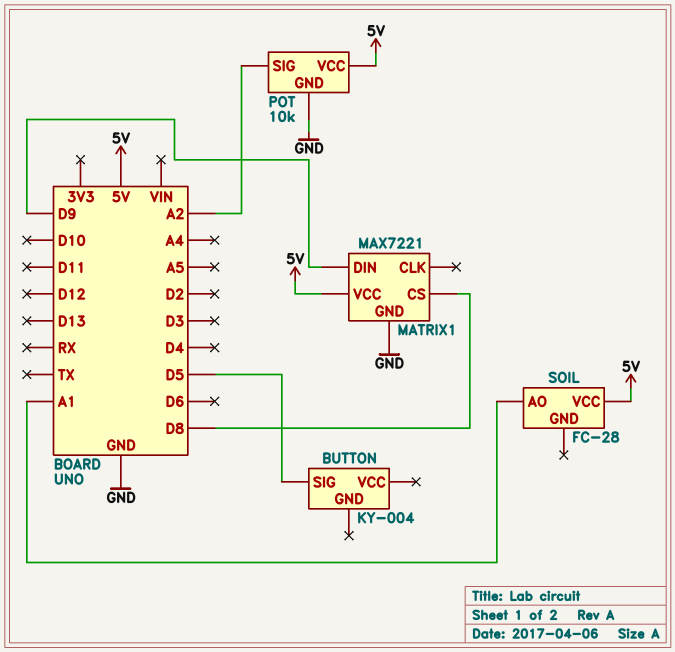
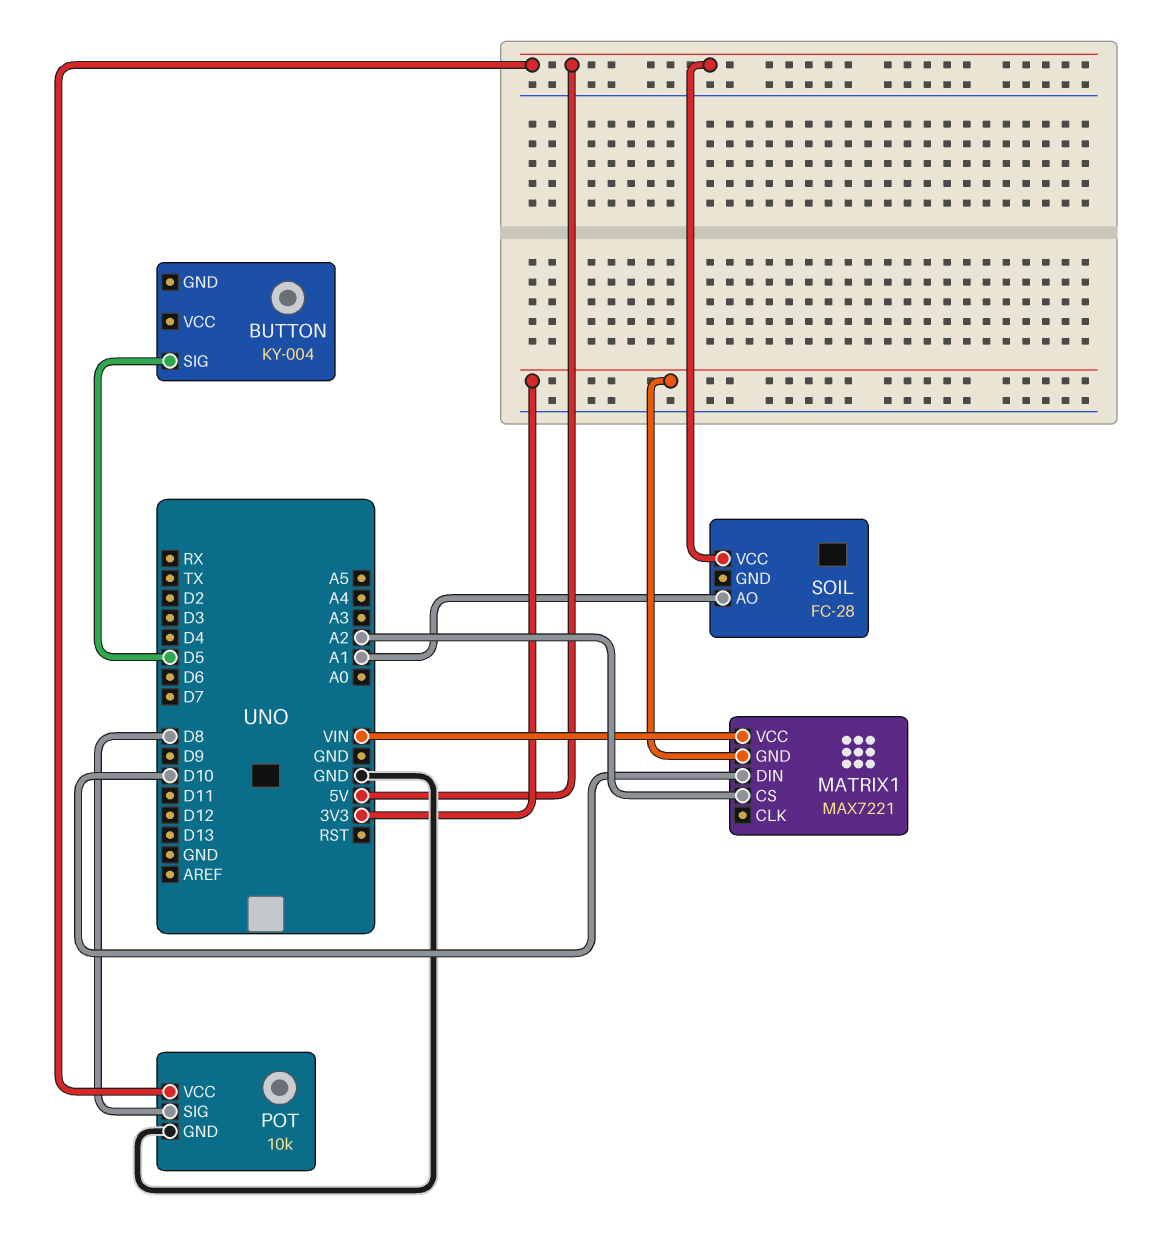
MATRIX1 pin CS: D8 -> A2
MATRIX1 pin DIN: D9 -> D10
MATRIX1 pin GND: GND -> 3V3
MATRIX1 pin VCC: 5V -> VIN
POT pin SIG: A2 -> D8

